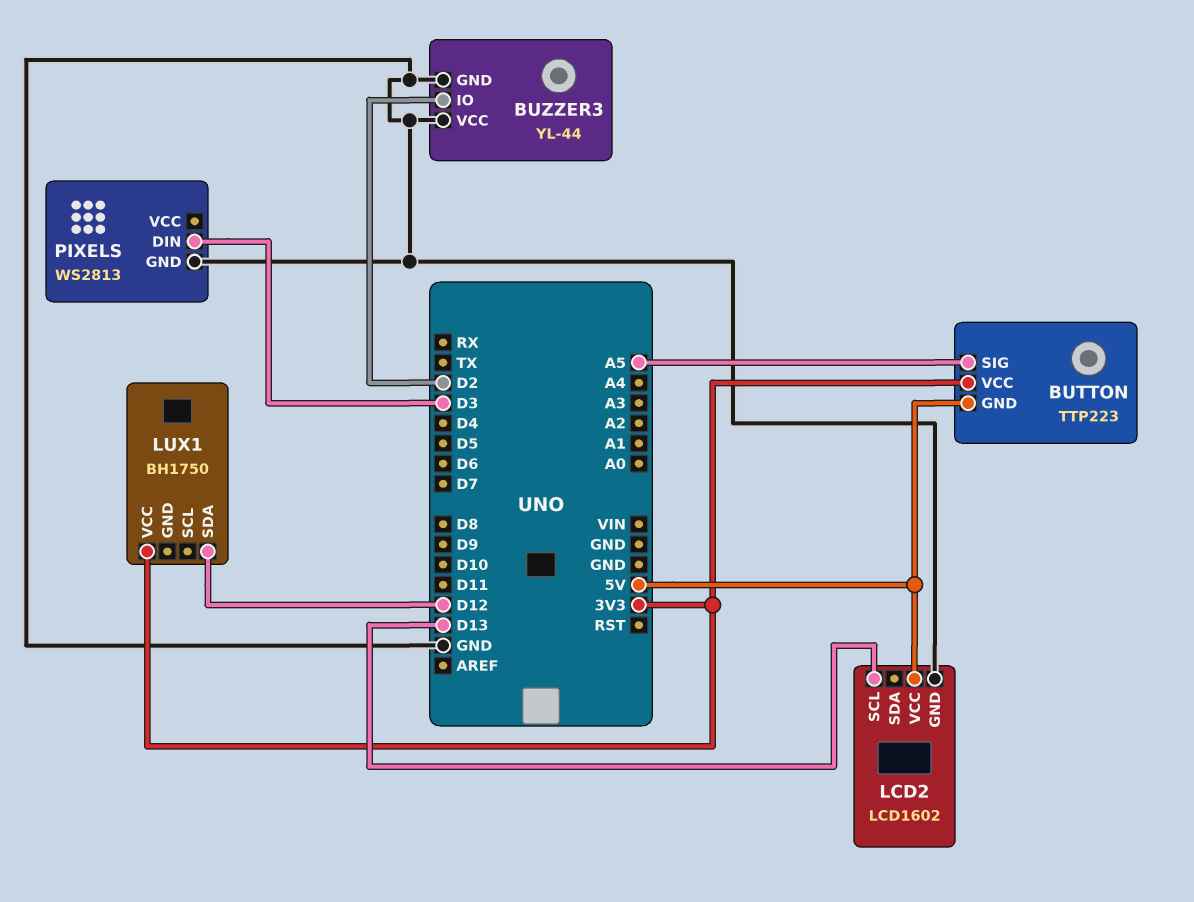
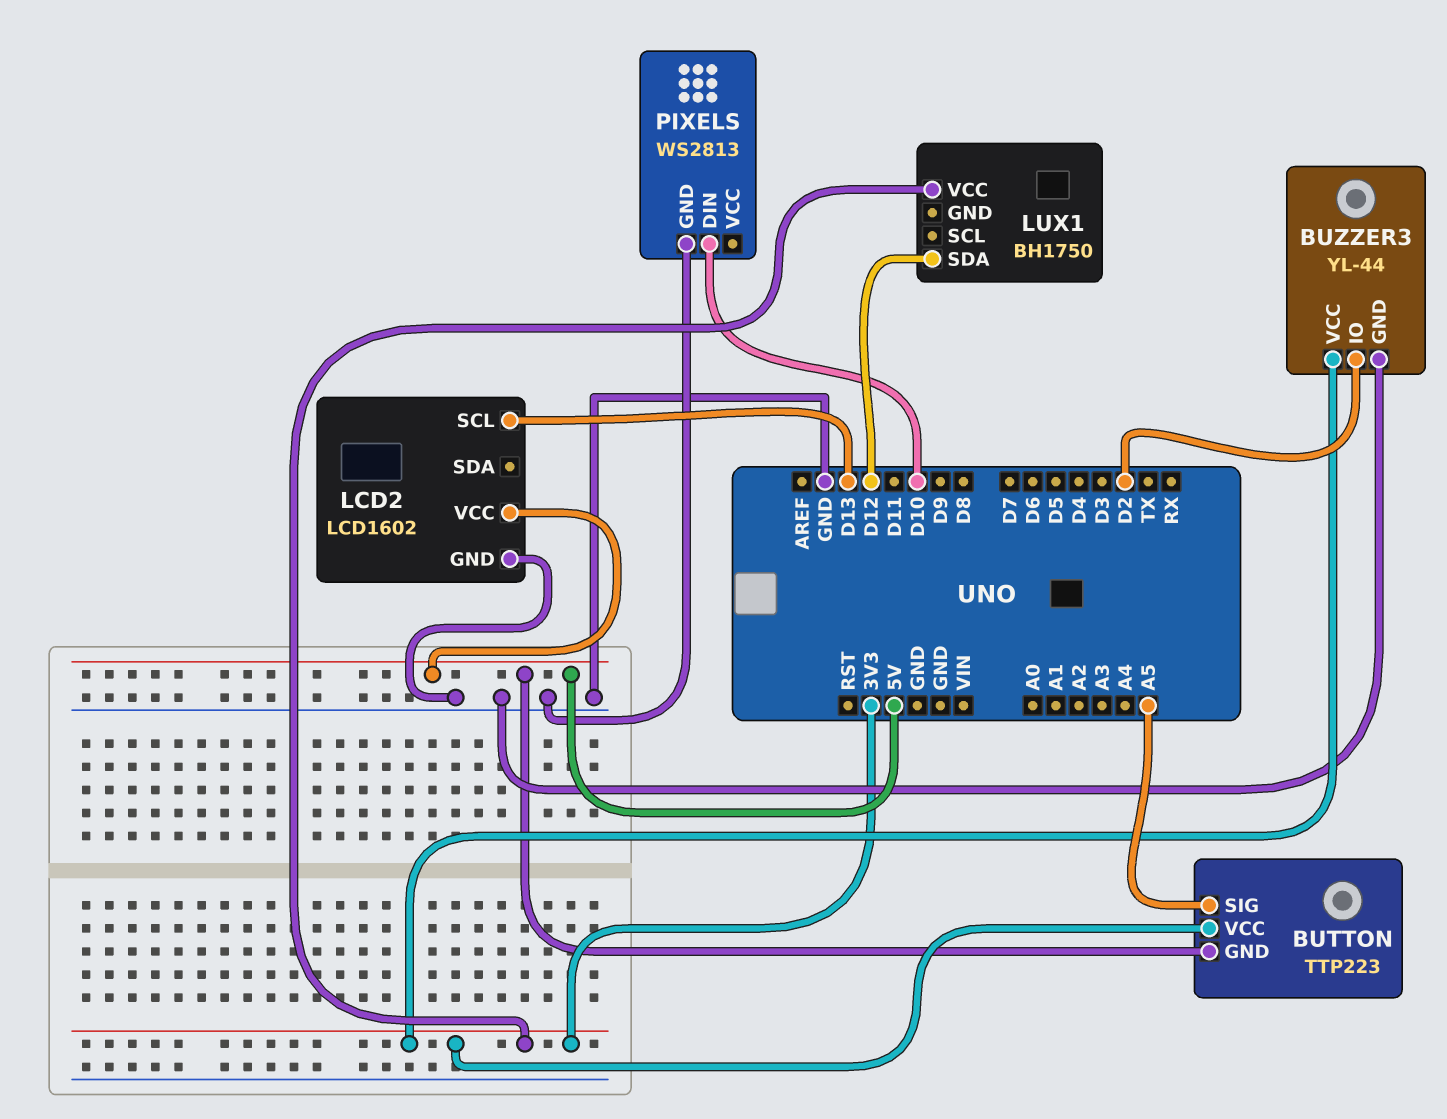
BUZZER3 pin VCC: GND -> 3V3
PIXELS pin DIN: D3 -> D10

